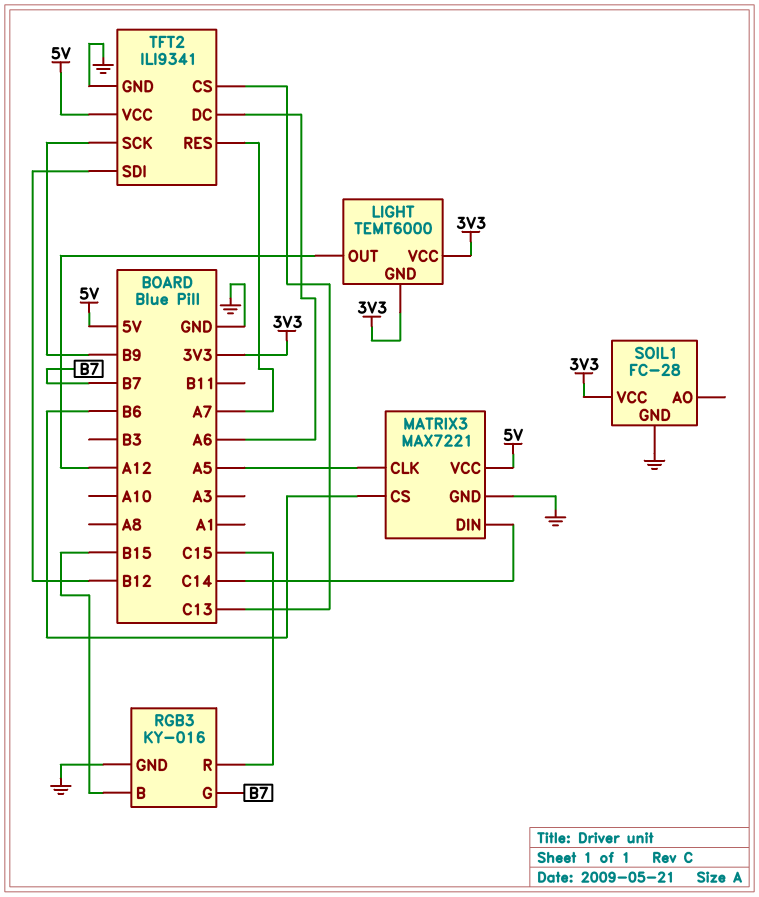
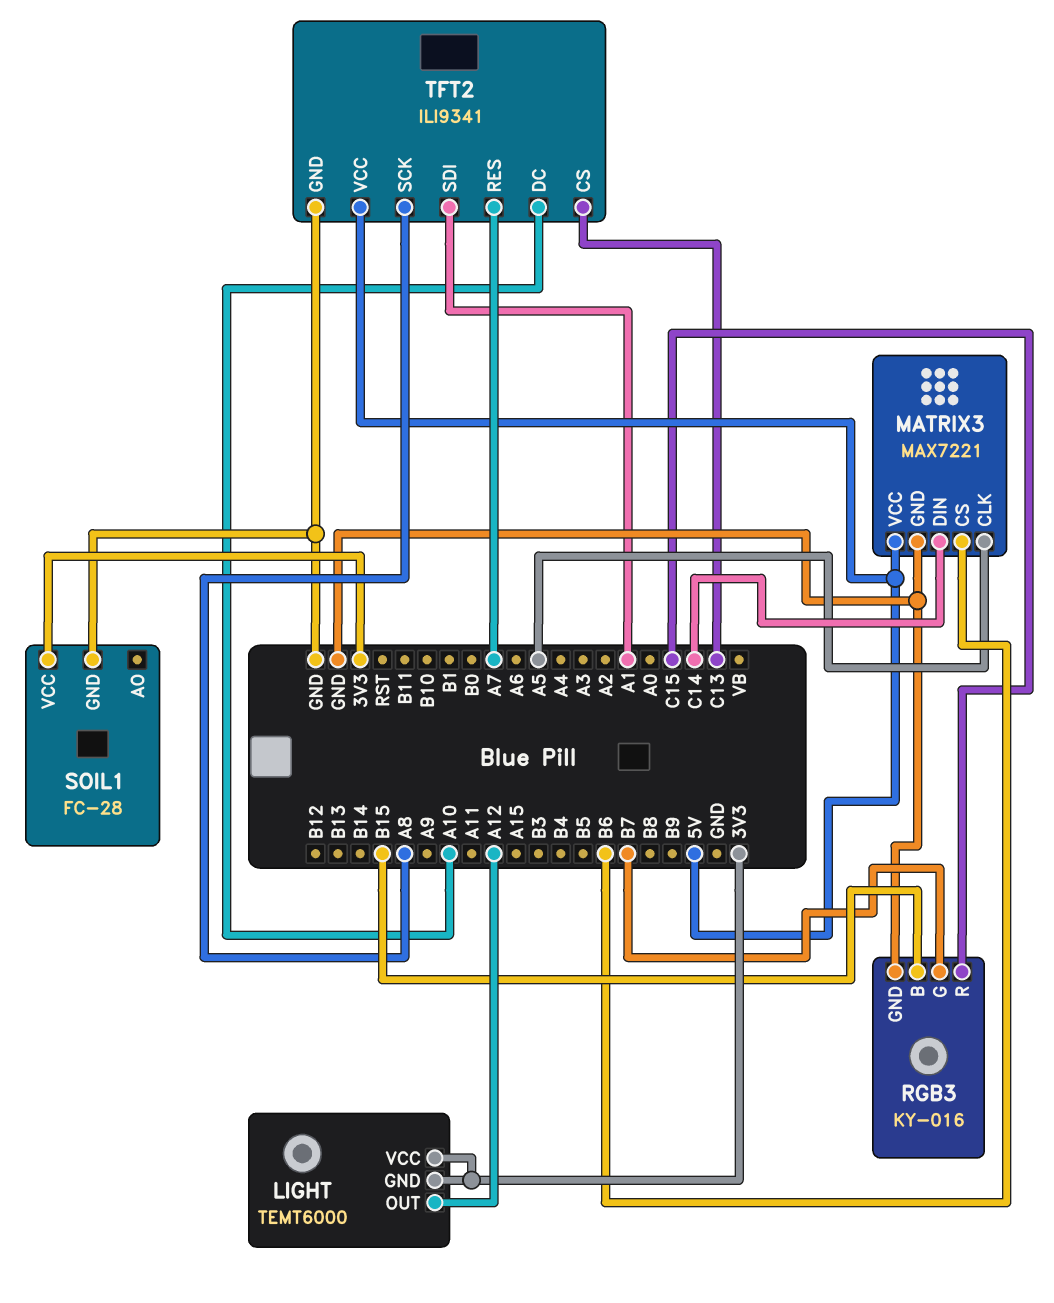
TFT2 pin DC: A6 -> A10
TFT2 pin SCK: B9 -> A8
TFT2 pin SDI: B12 -> A1

